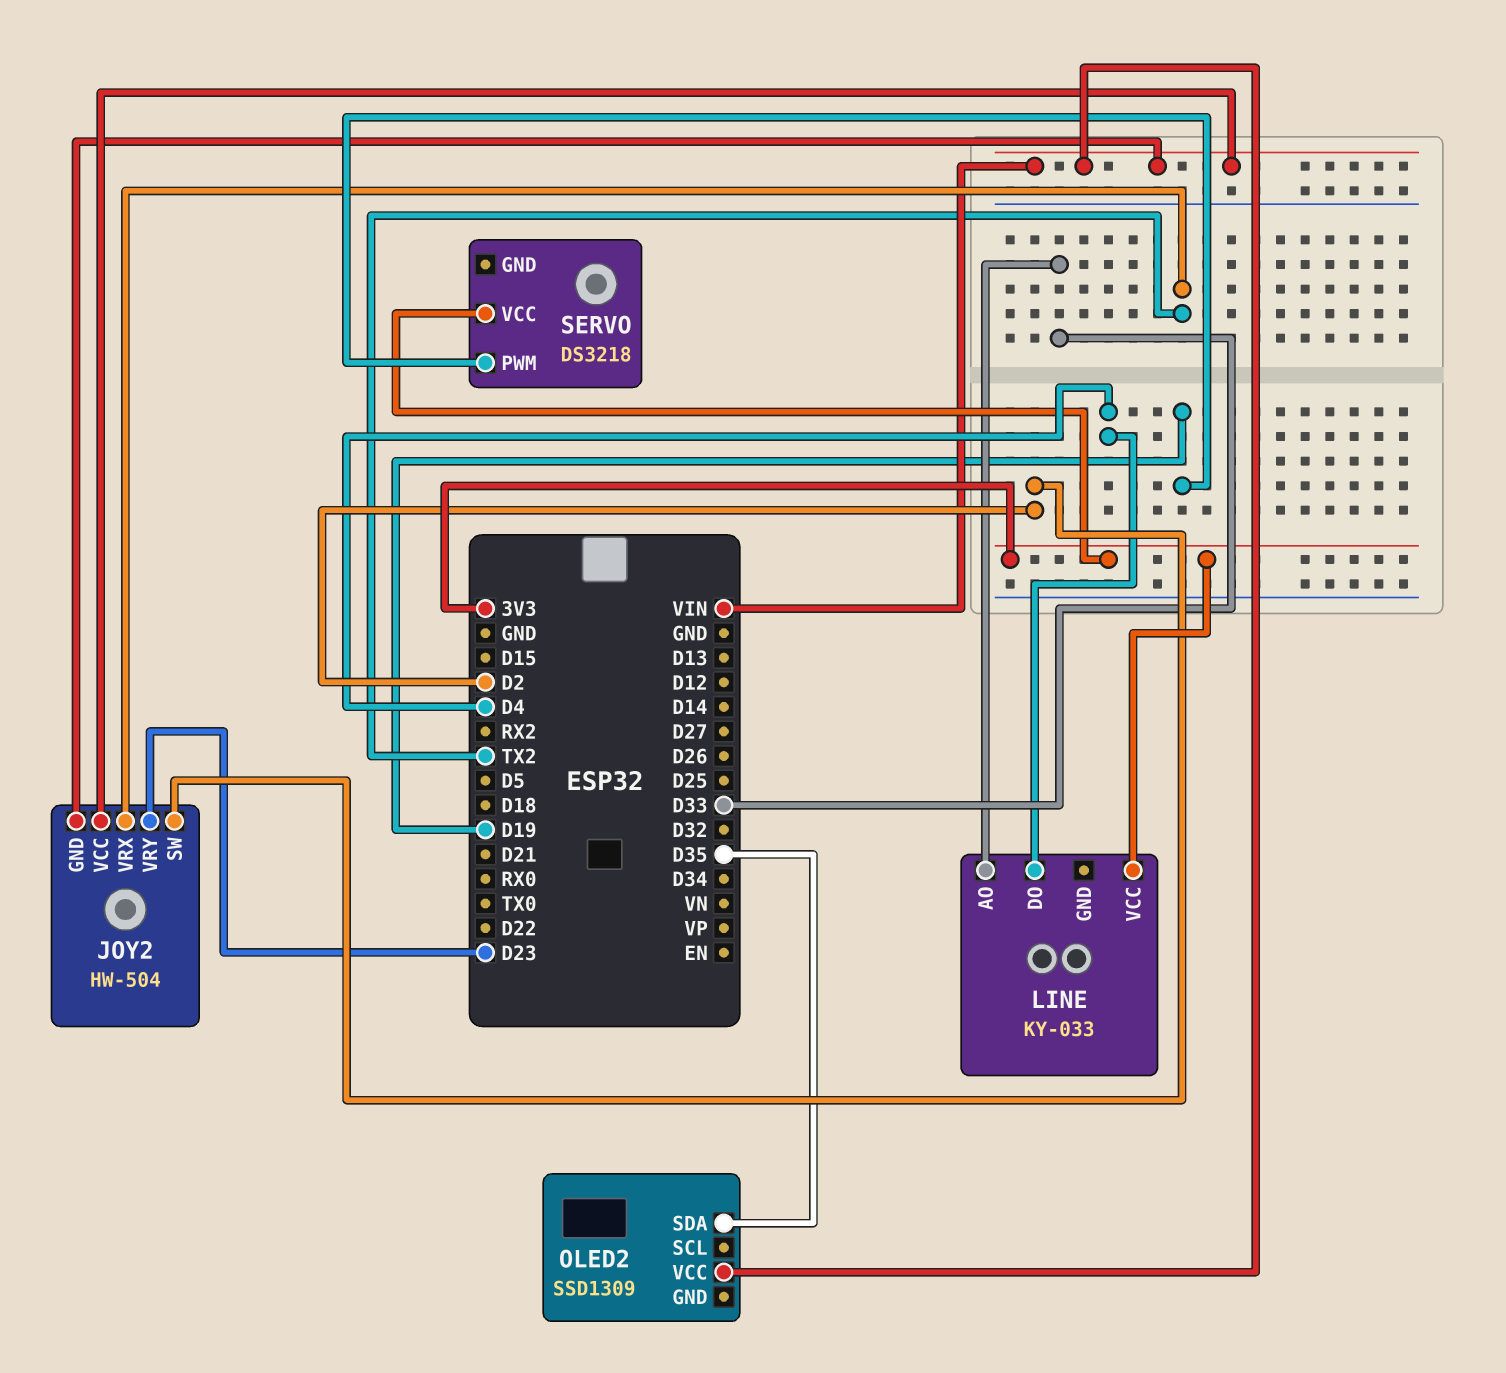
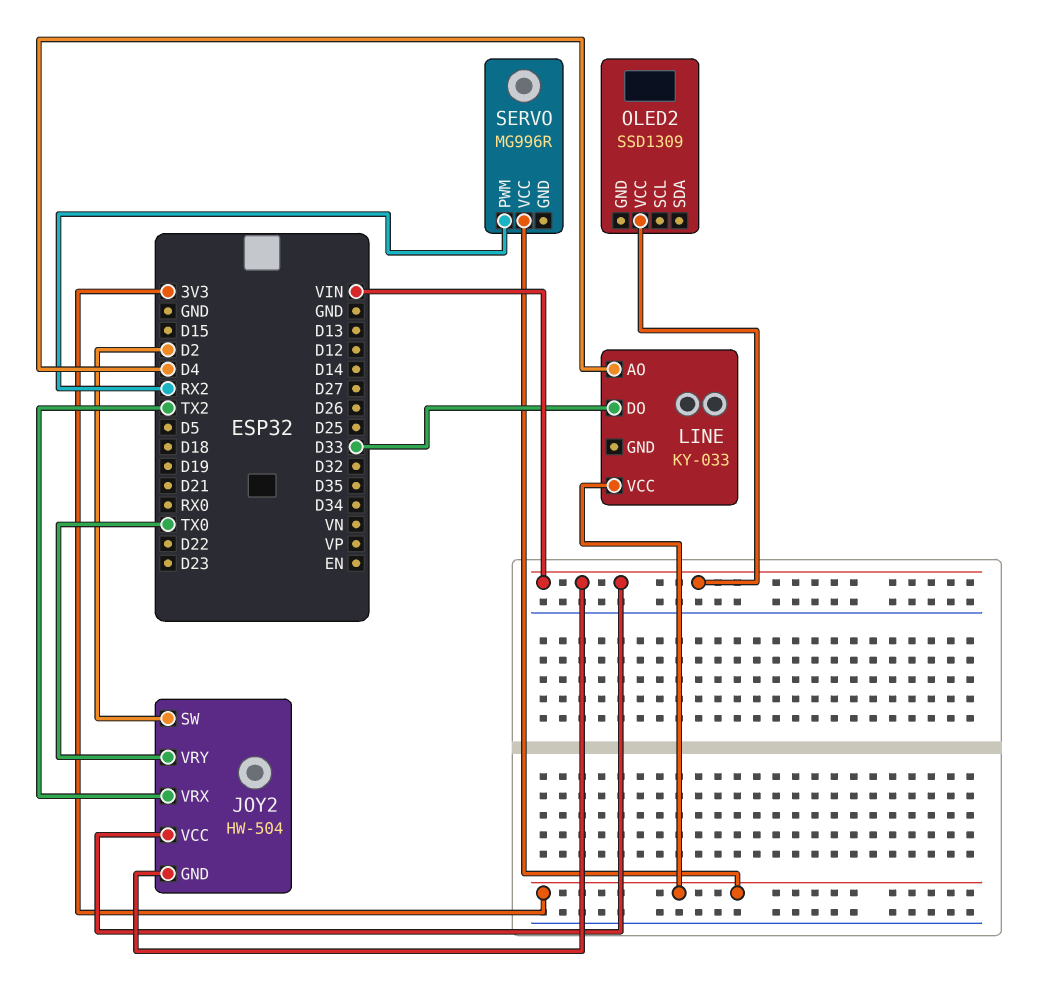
JOY2 pin VRY: D23 -> TX0
LINE pin AO: D33 -> D4
LINE pin DO: D4 -> D33
OLED2 pin SDA: D35 -> none
SERVO: DS3218 -> MG996R
SERVO pin PWM: D19 -> RX2

